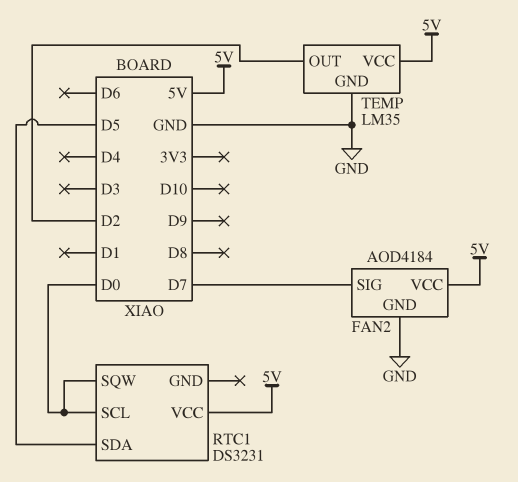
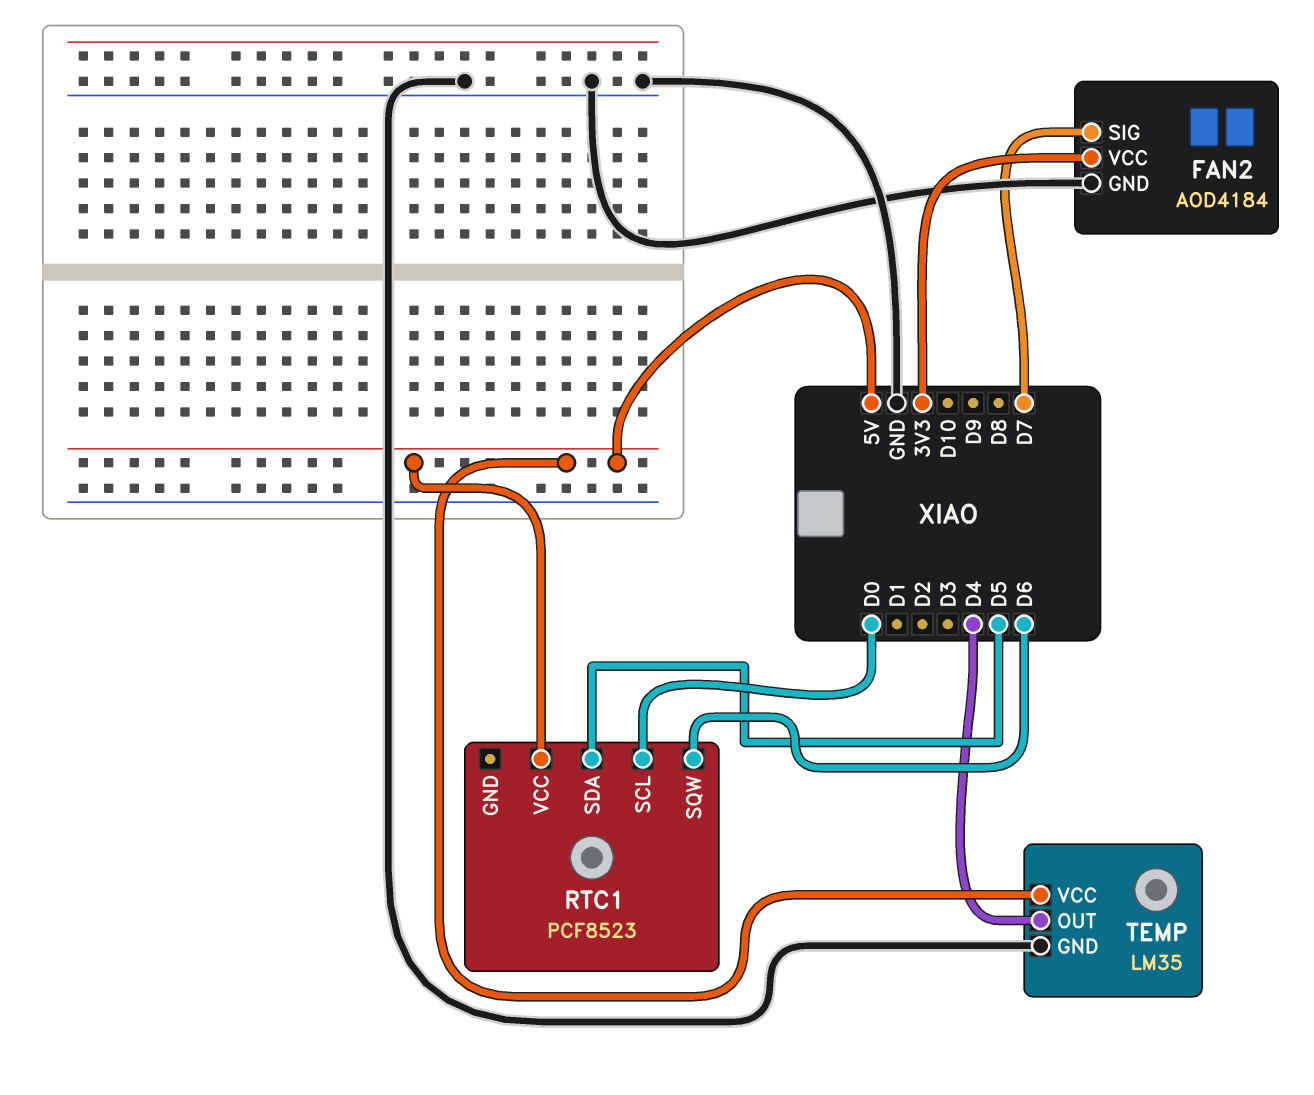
FAN2 pin VCC: 5V -> 3V3
RTC1: DS3231 -> PCF8523
RTC1 pin SQW: D0 -> D6
TEMP pin OUT: D2 -> D4

